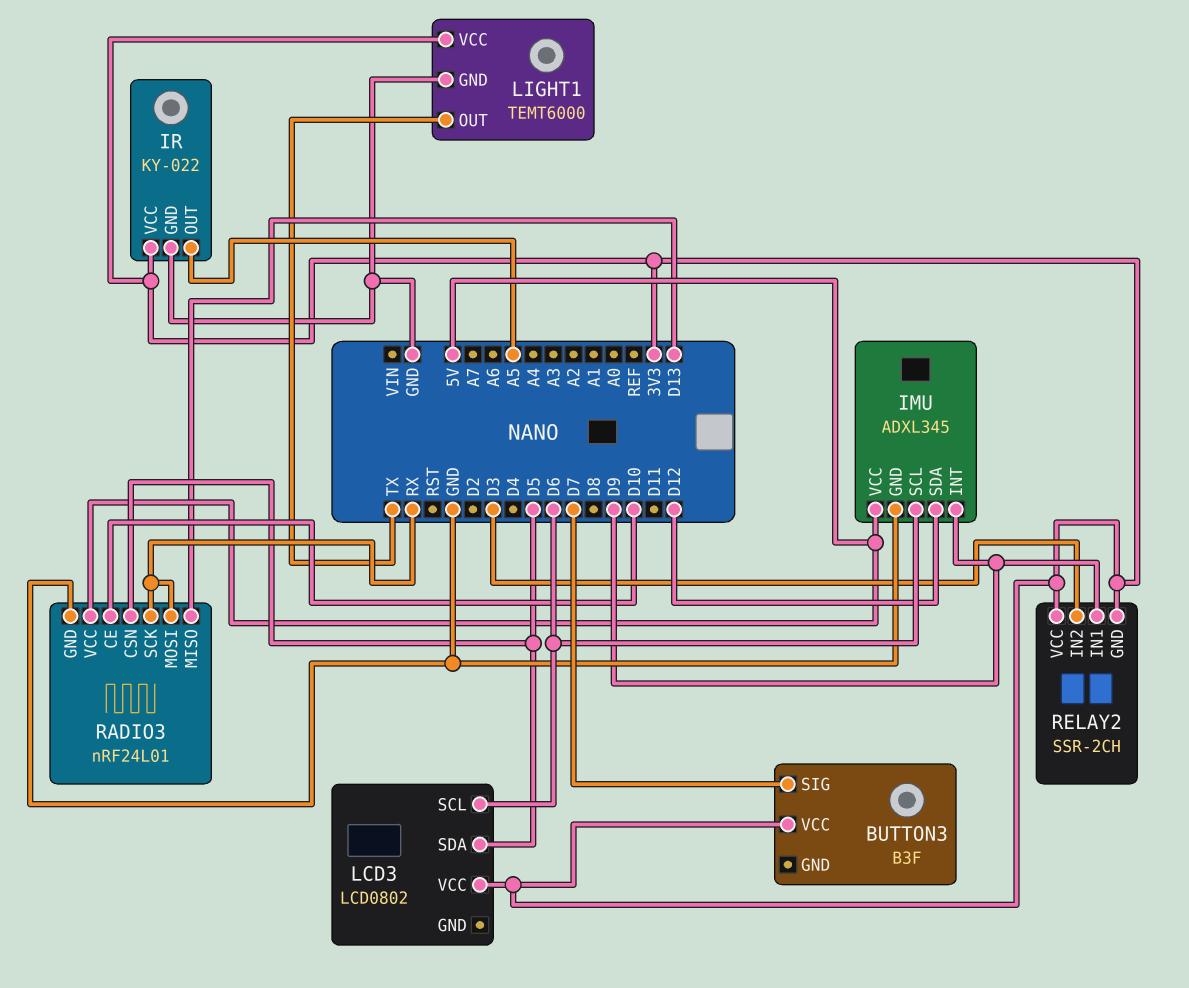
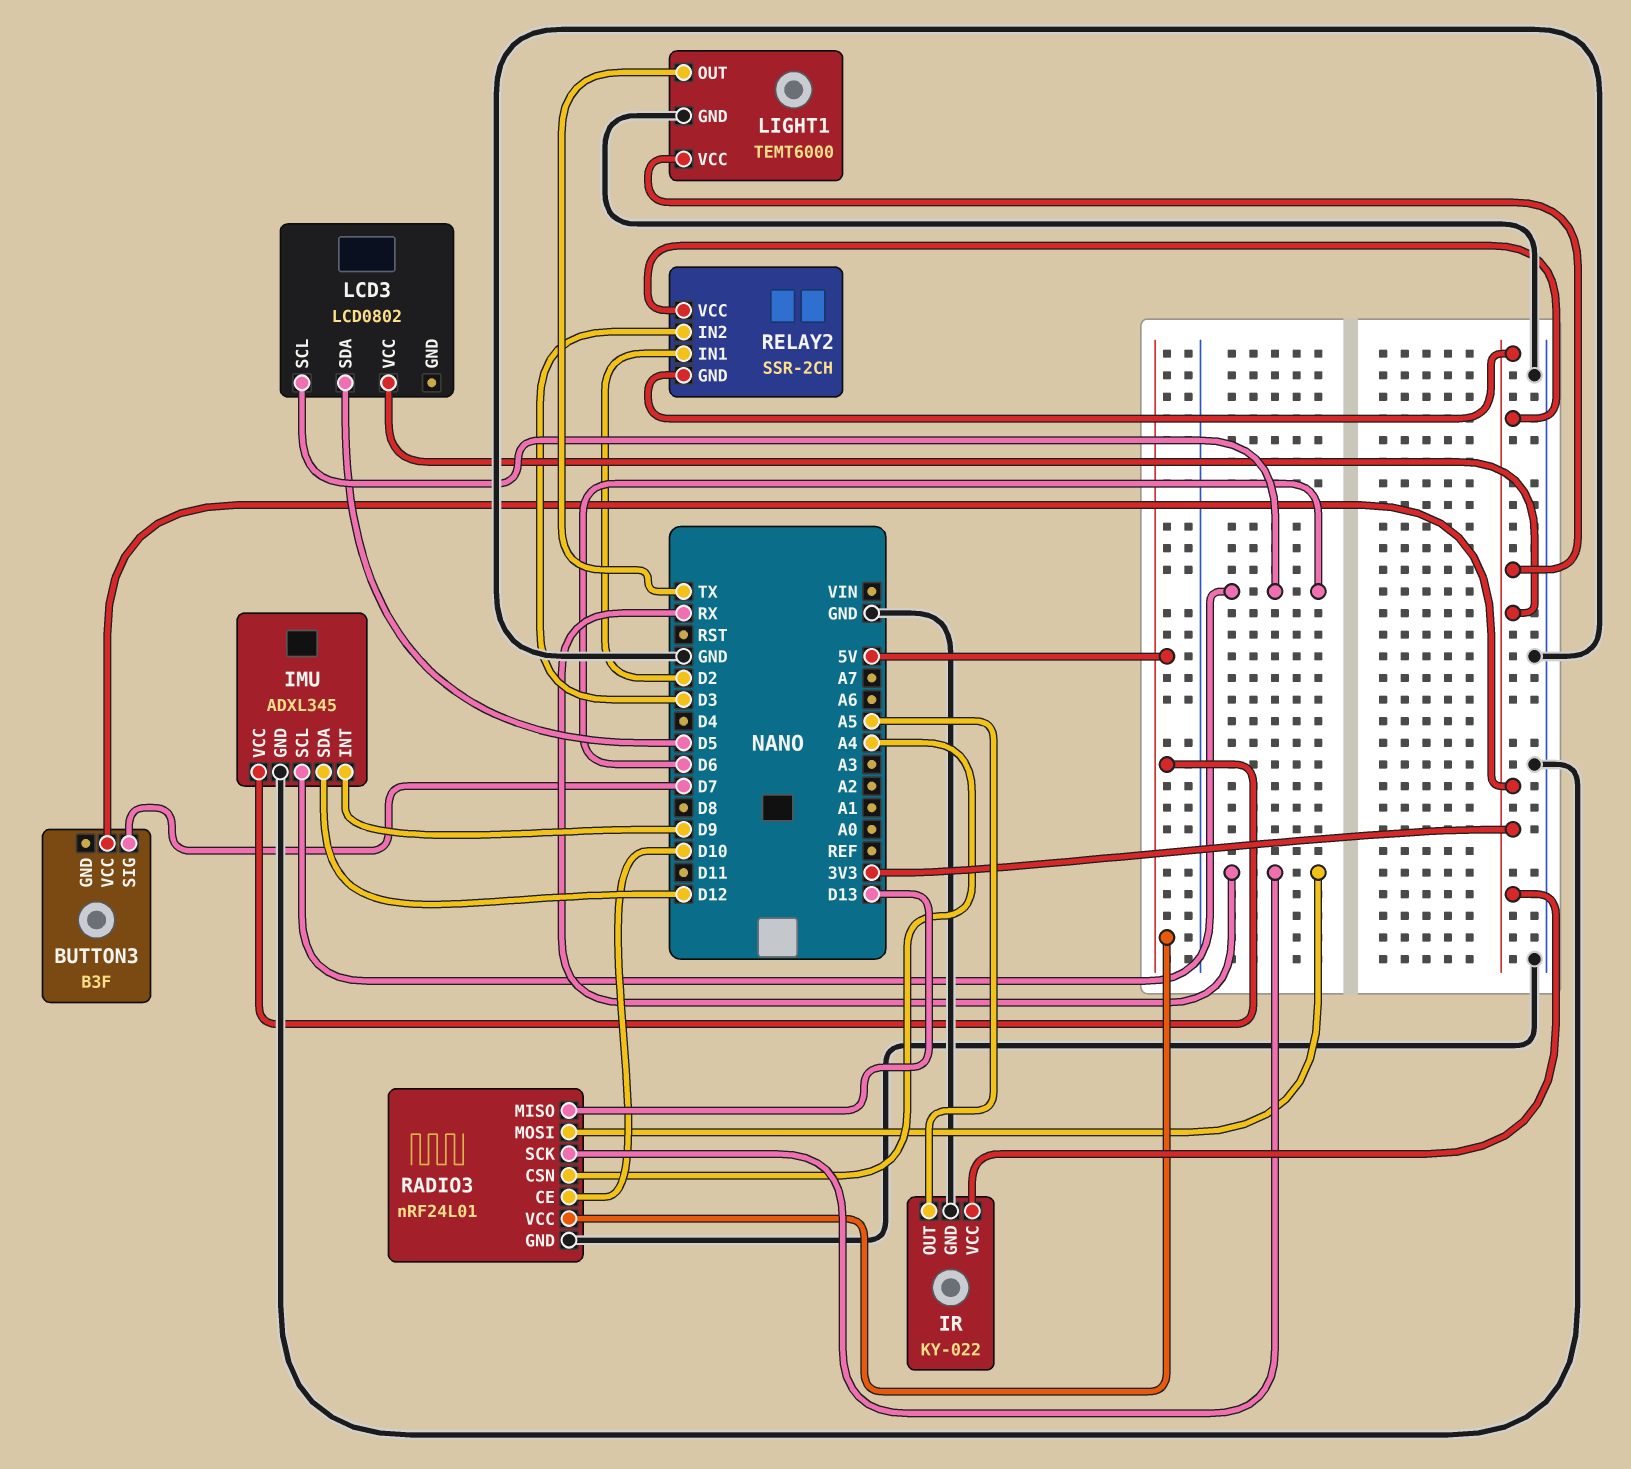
RADIO3 pin CSN: D5 -> A4
RELAY2 pin IN1: D9 -> D2

